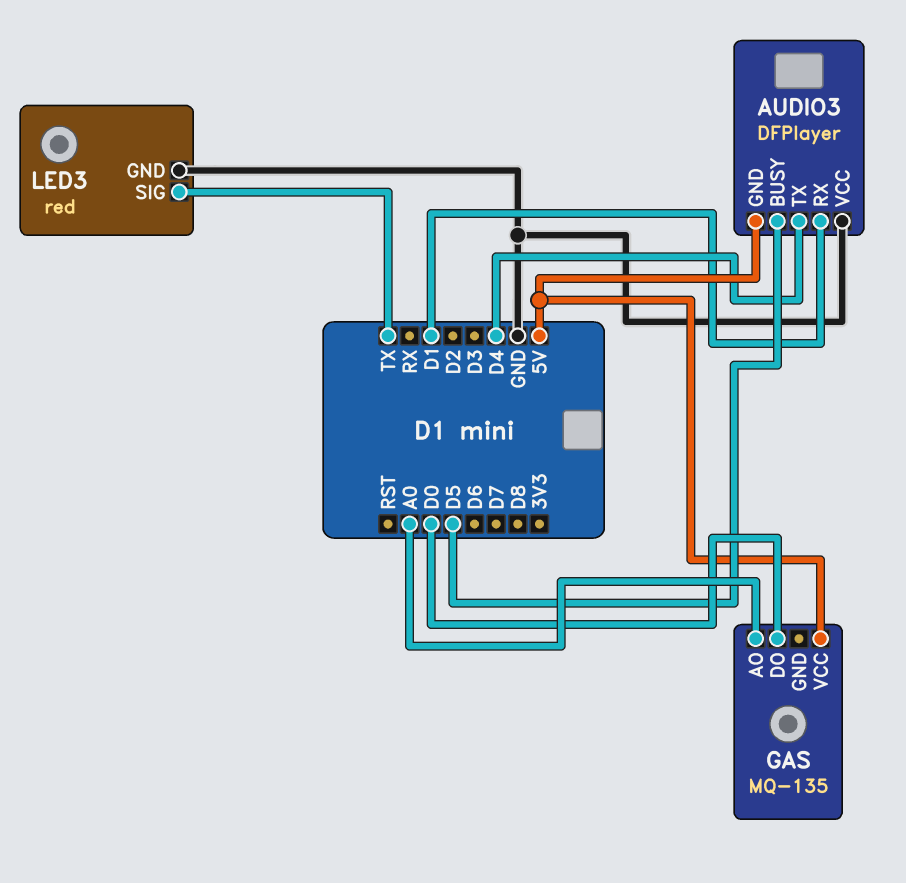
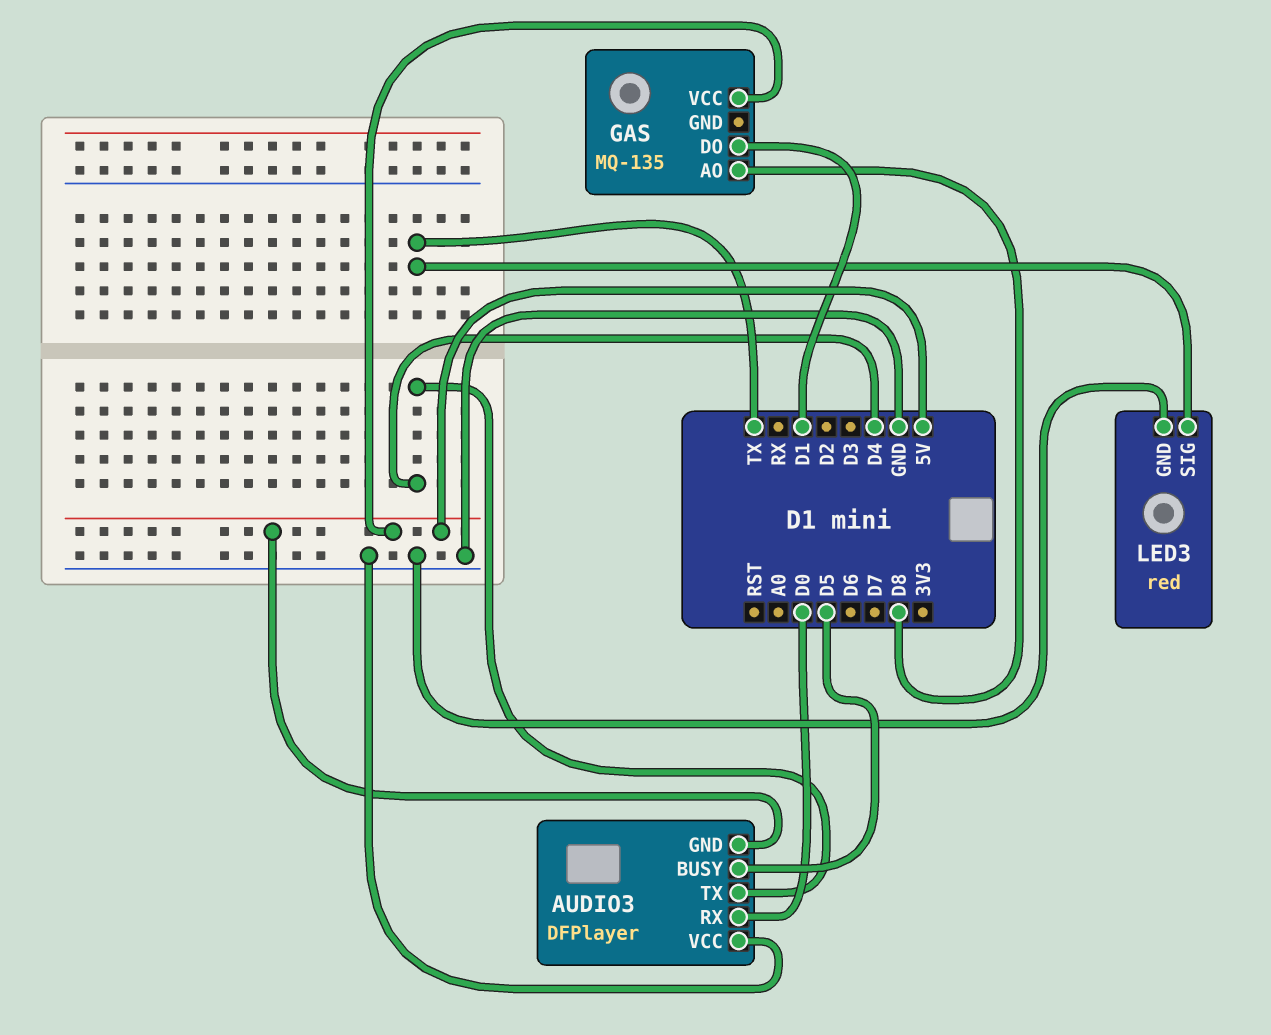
AUDIO3 pin RX: D1 -> D0
GAS pin AO: A0 -> D8
GAS pin DO: D0 -> D1

